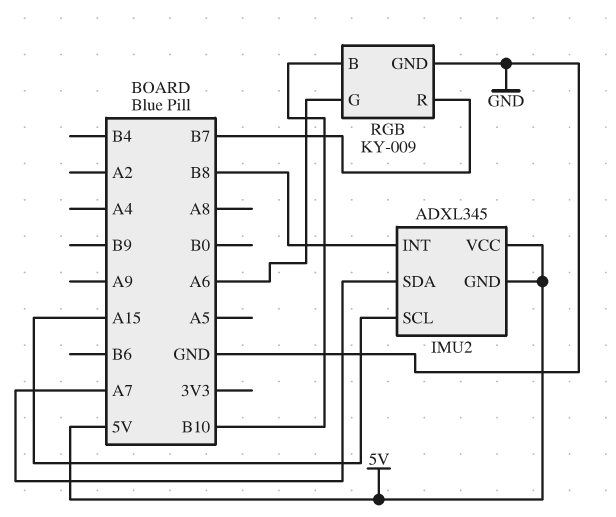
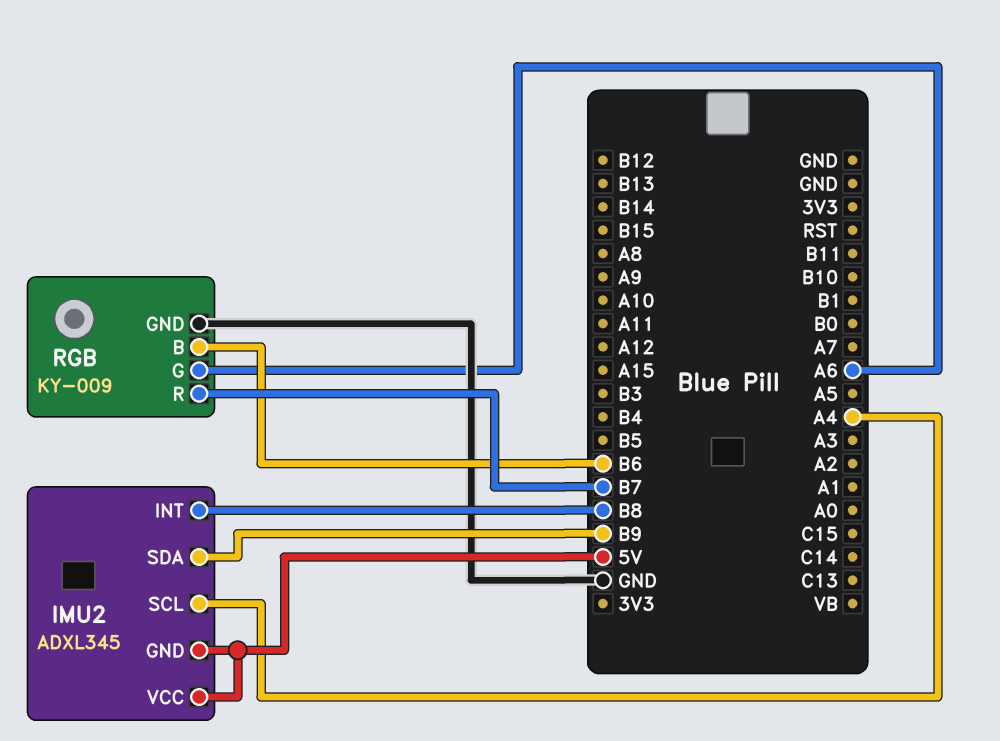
IMU2 pin SCL: A15 -> A4
IMU2 pin SDA: A7 -> B9
RGB pin B: B10 -> B6

